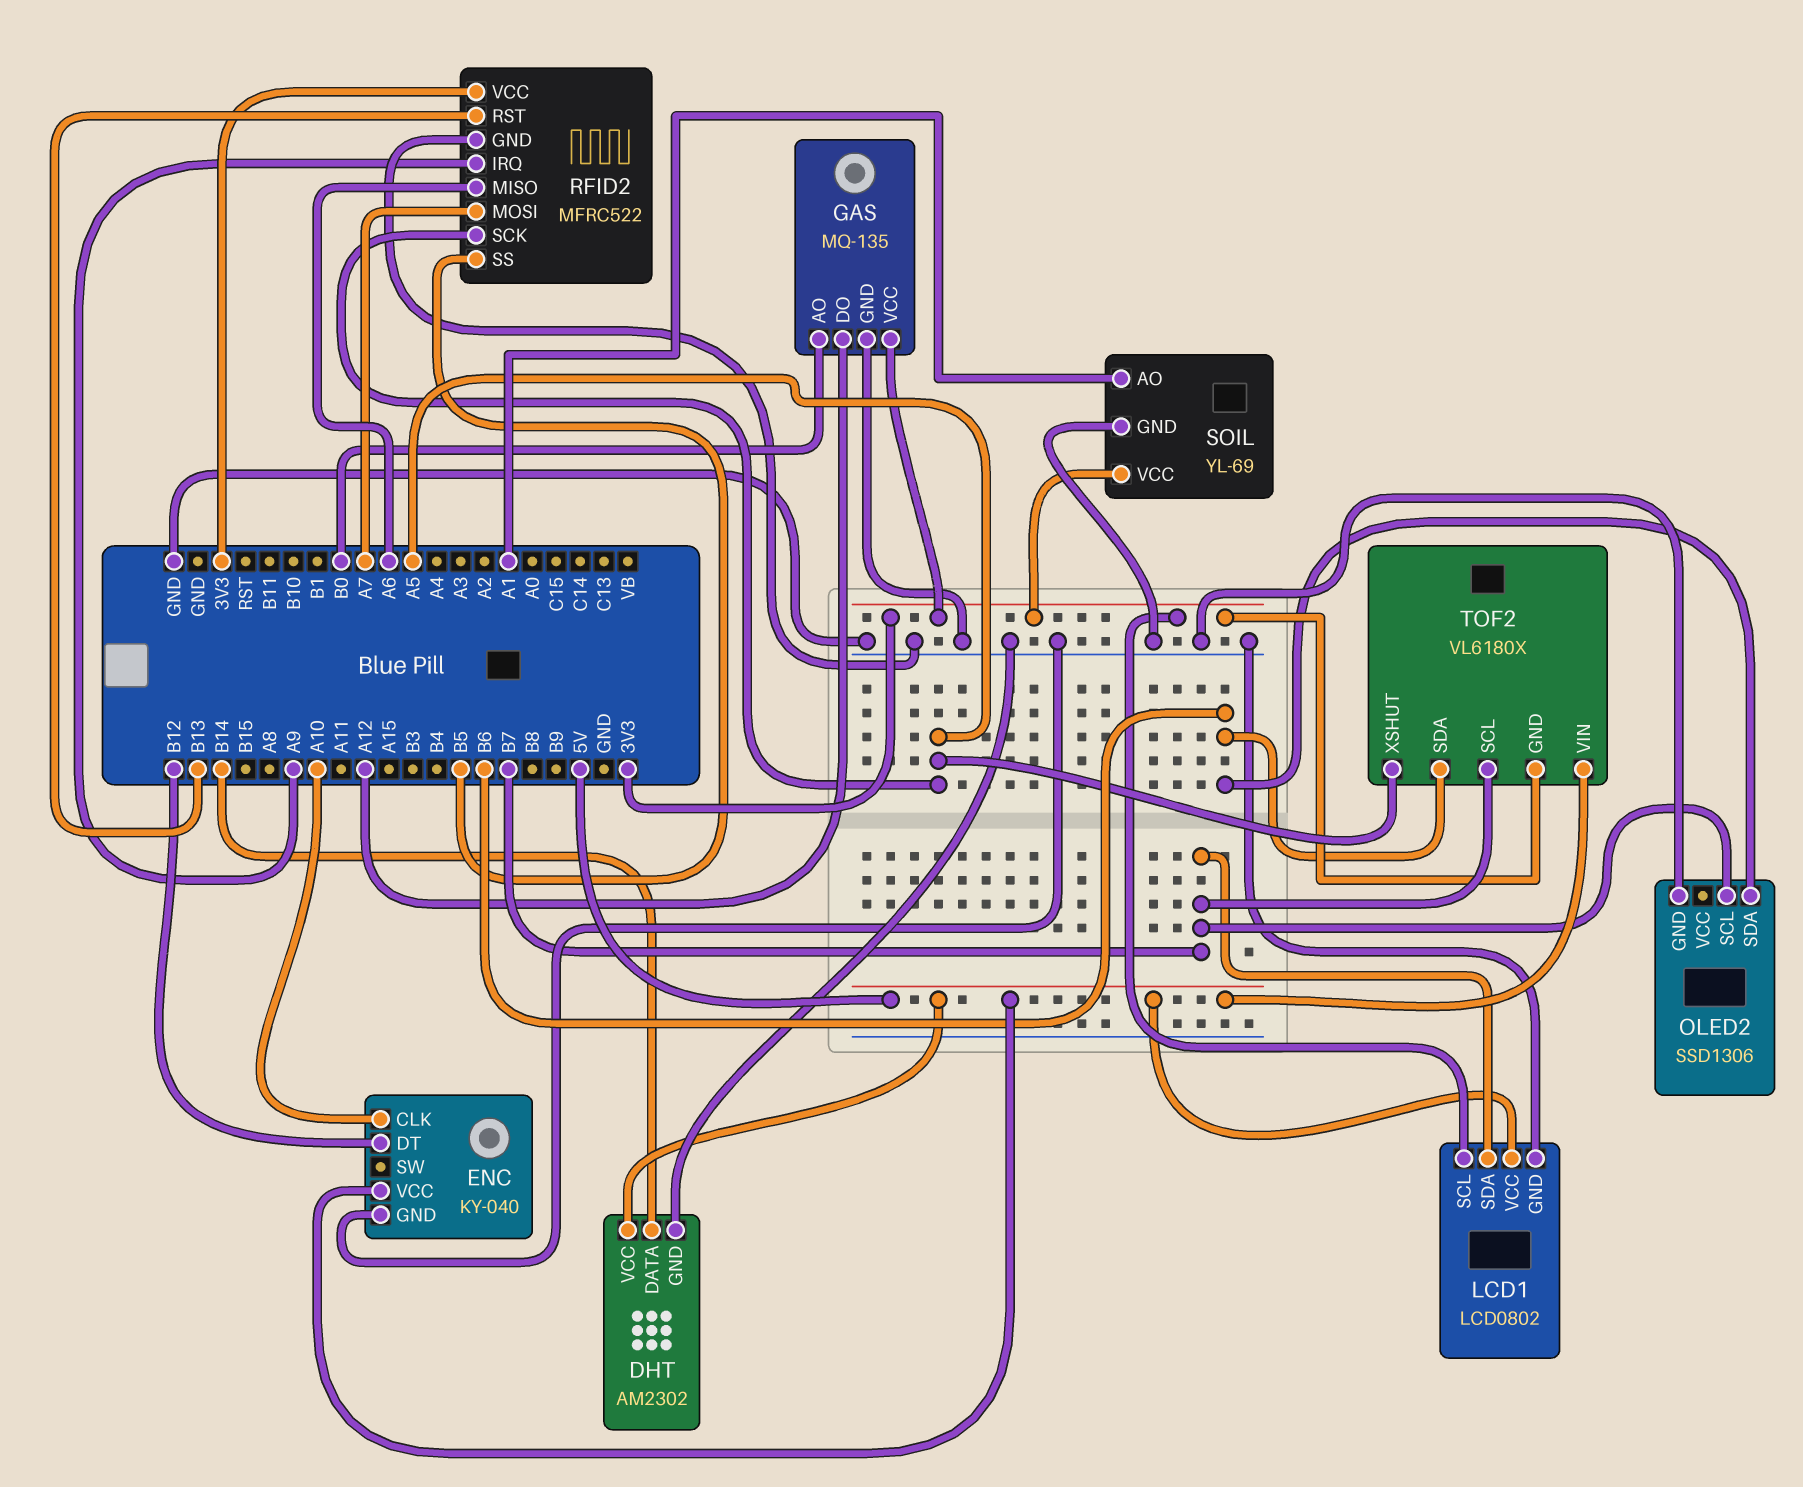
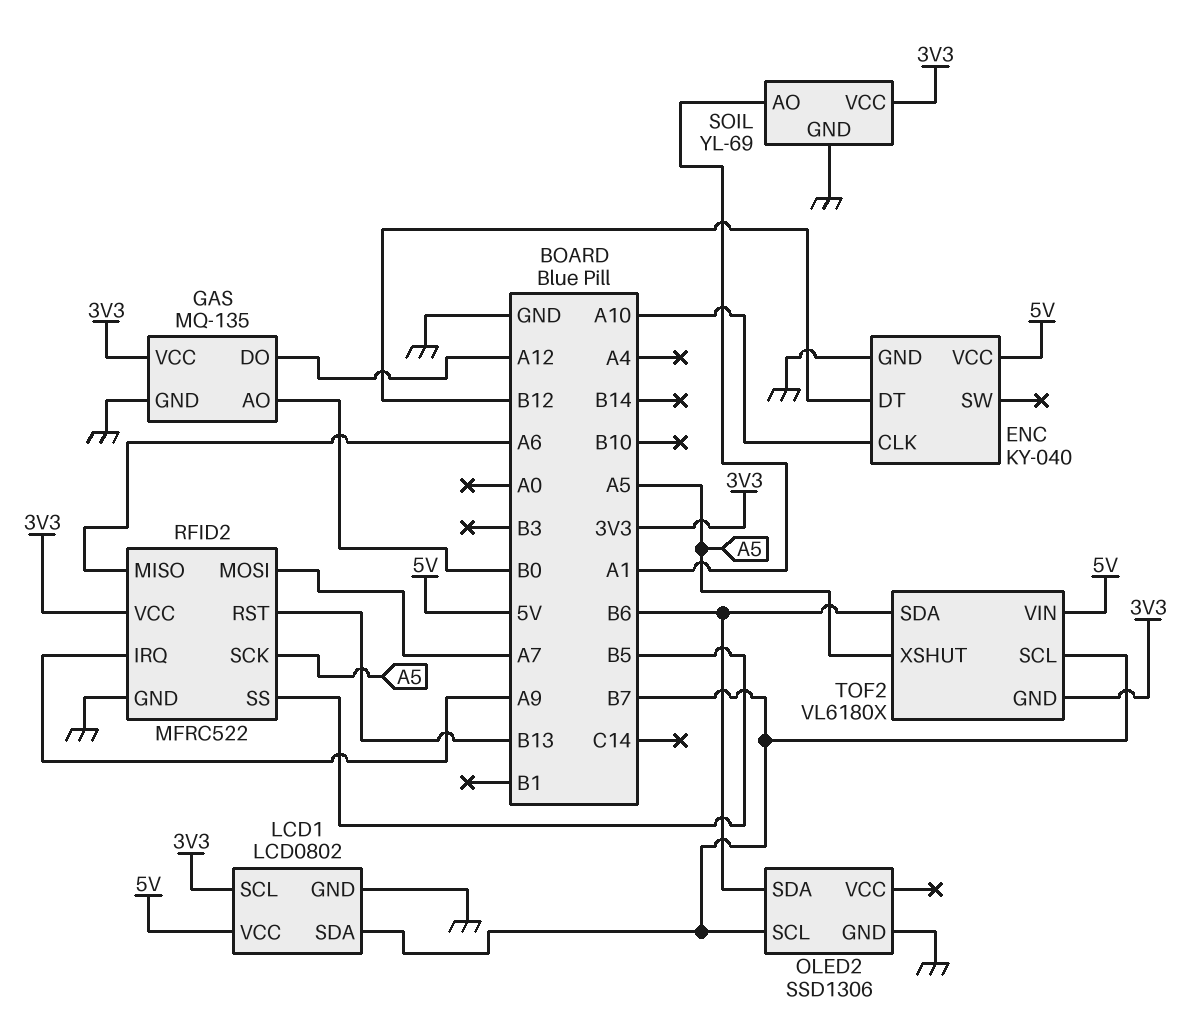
DHT: AM2302 -> none
DHT pin DATA: B14 -> none
DHT pin GND: GND -> none
DHT pin VCC: 5V -> none

